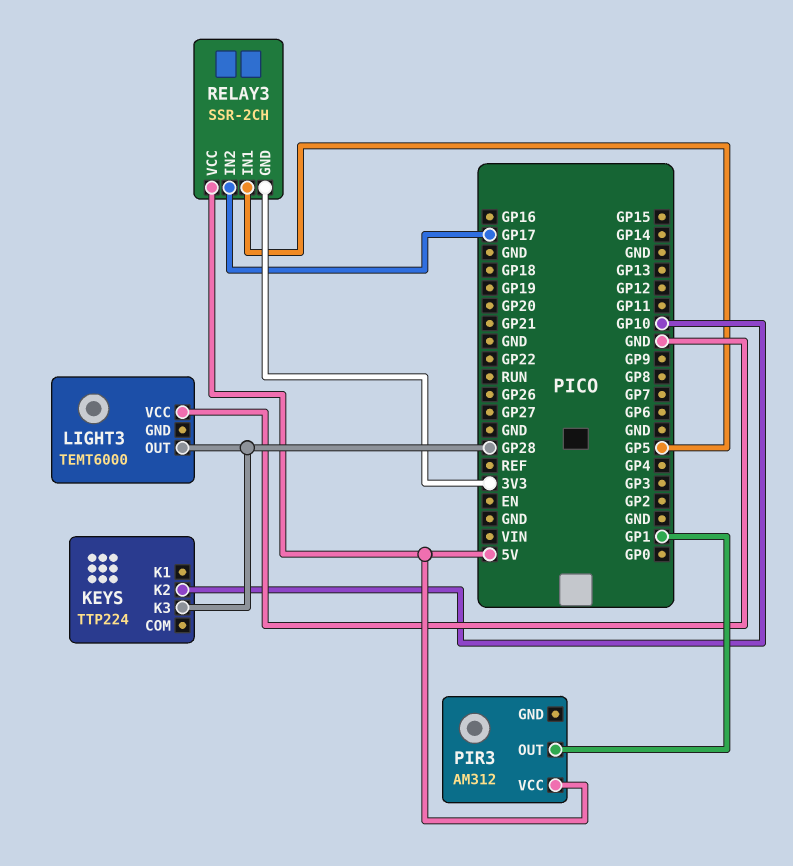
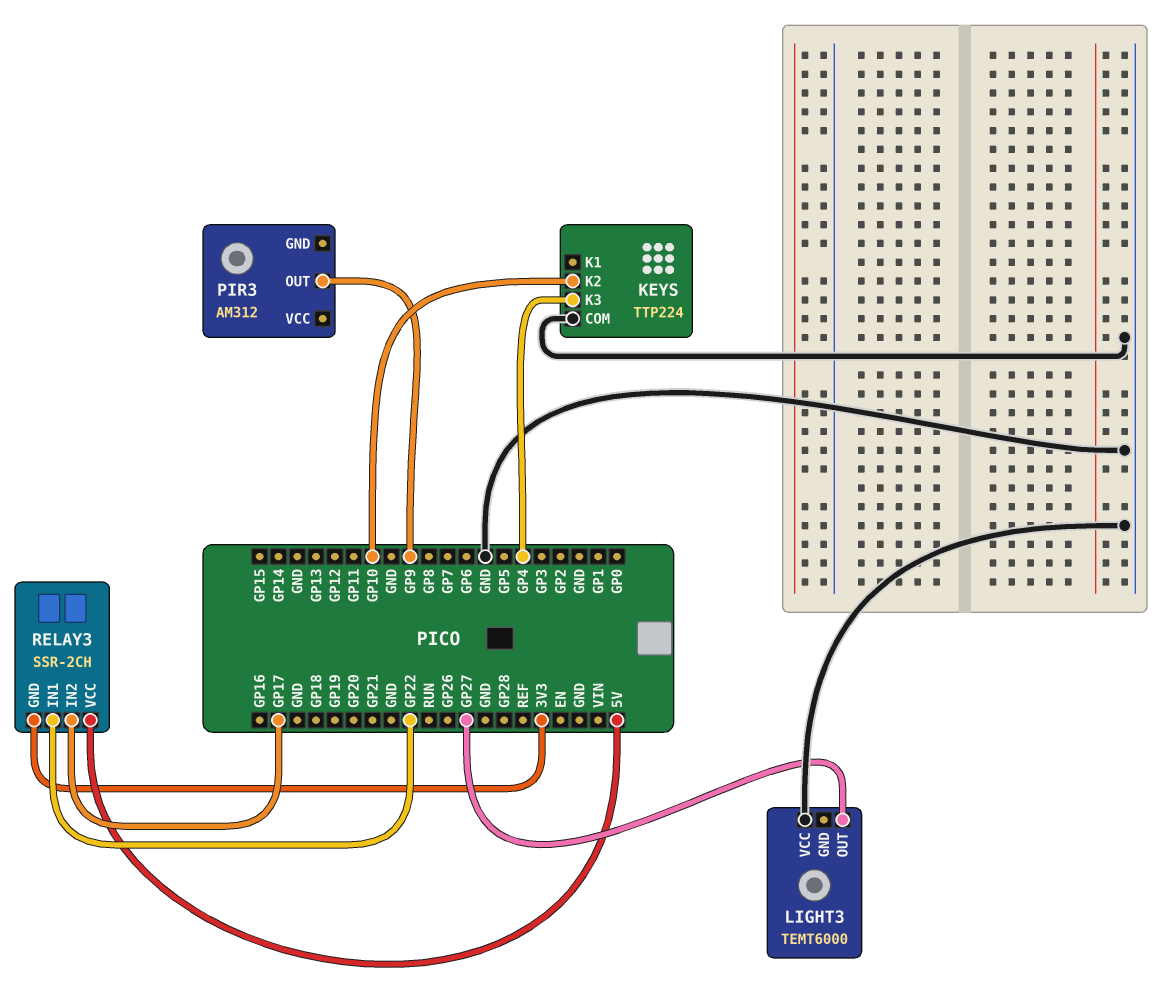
KEYS pin COM: none -> GND
KEYS pin K3: GP28 -> GP4
LIGHT3 pin OUT: GP28 -> GP27
PIR3 pin OUT: GP1 -> GP9
PIR3 pin VCC: 5V -> none
RELAY3 pin IN1: GP5 -> GP22

